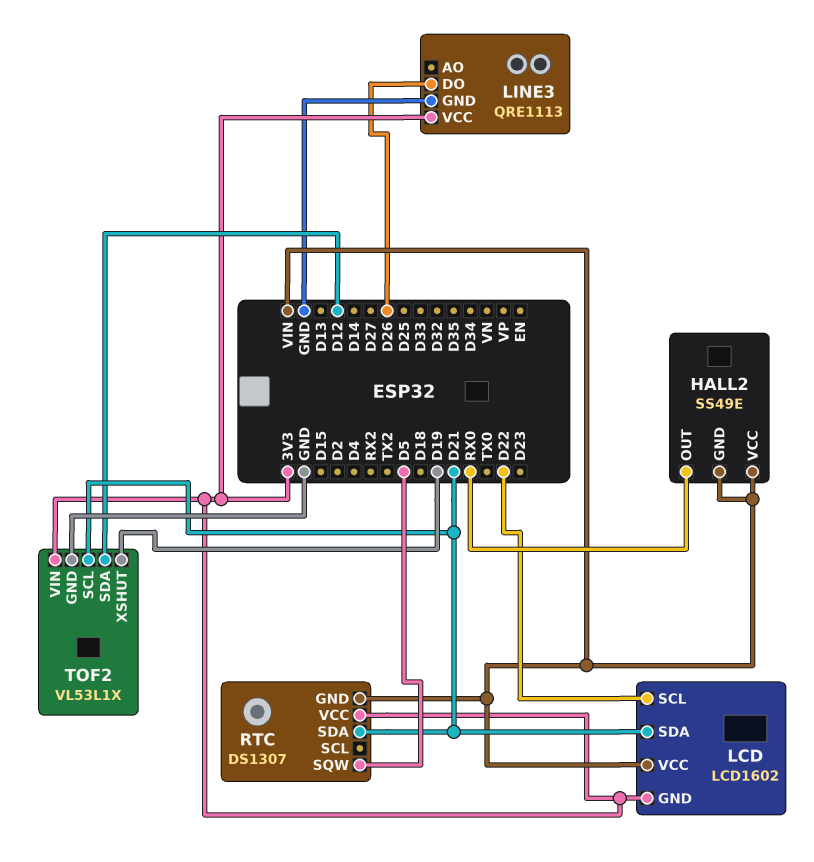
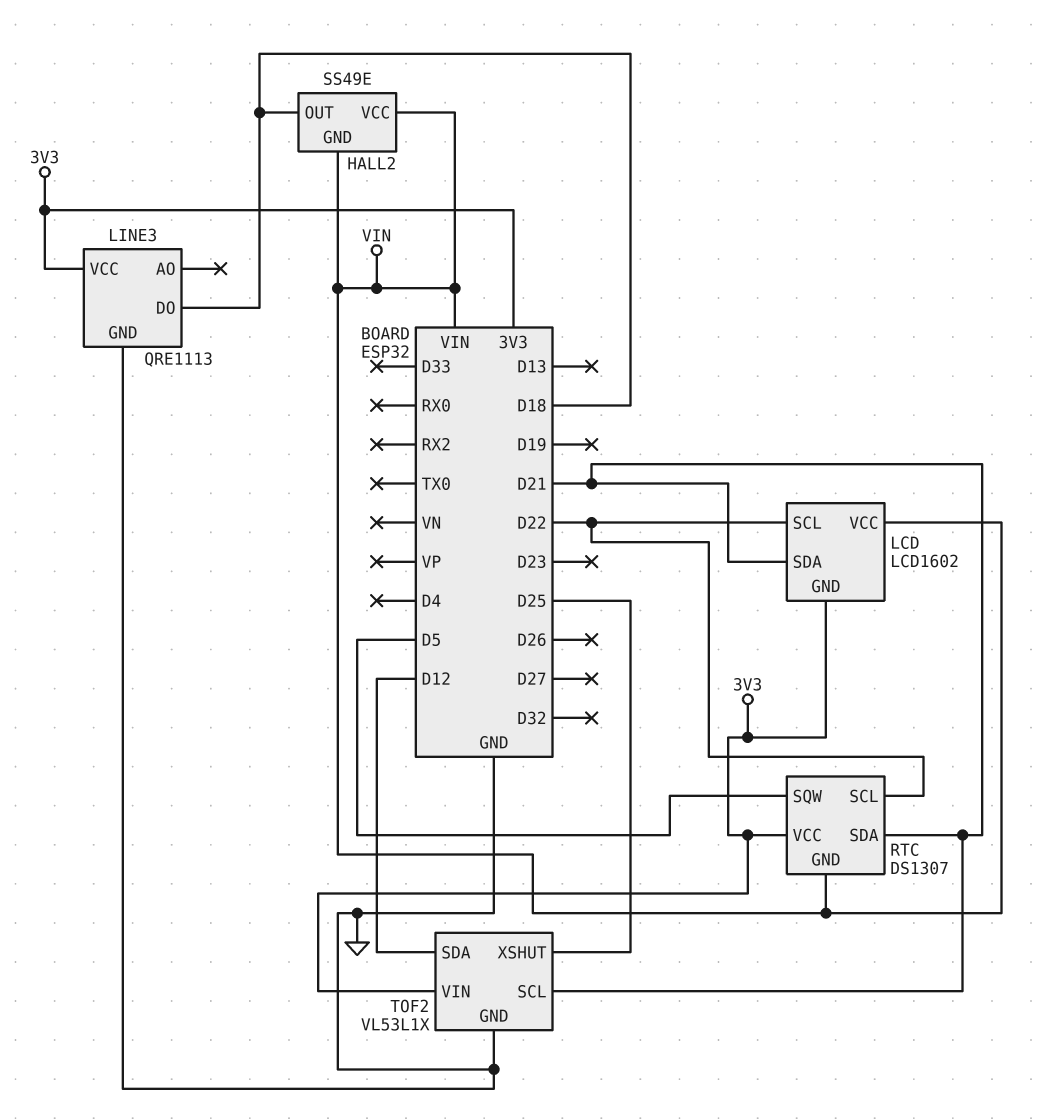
HALL2 pin OUT: RX0 -> D18
LINE3 pin DO: D26 -> D18
RTC pin SCL: none -> D22
TOF2 pin XSHUT: D19 -> D25

